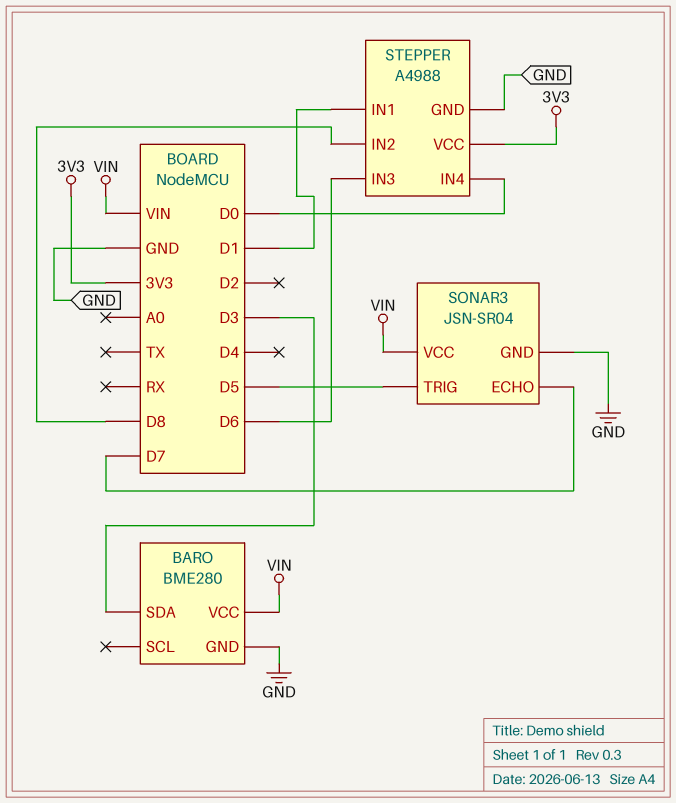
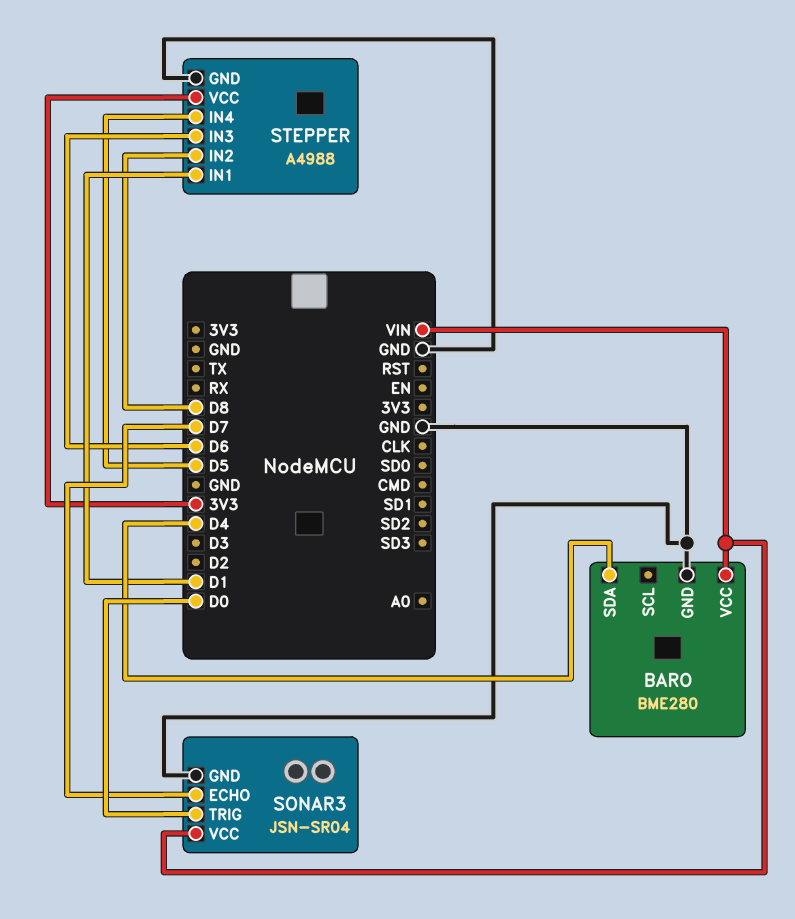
BARO pin SDA: D3 -> D4
SONAR3 pin TRIG: D5 -> D0
STEPPER pin IN4: D0 -> D5

